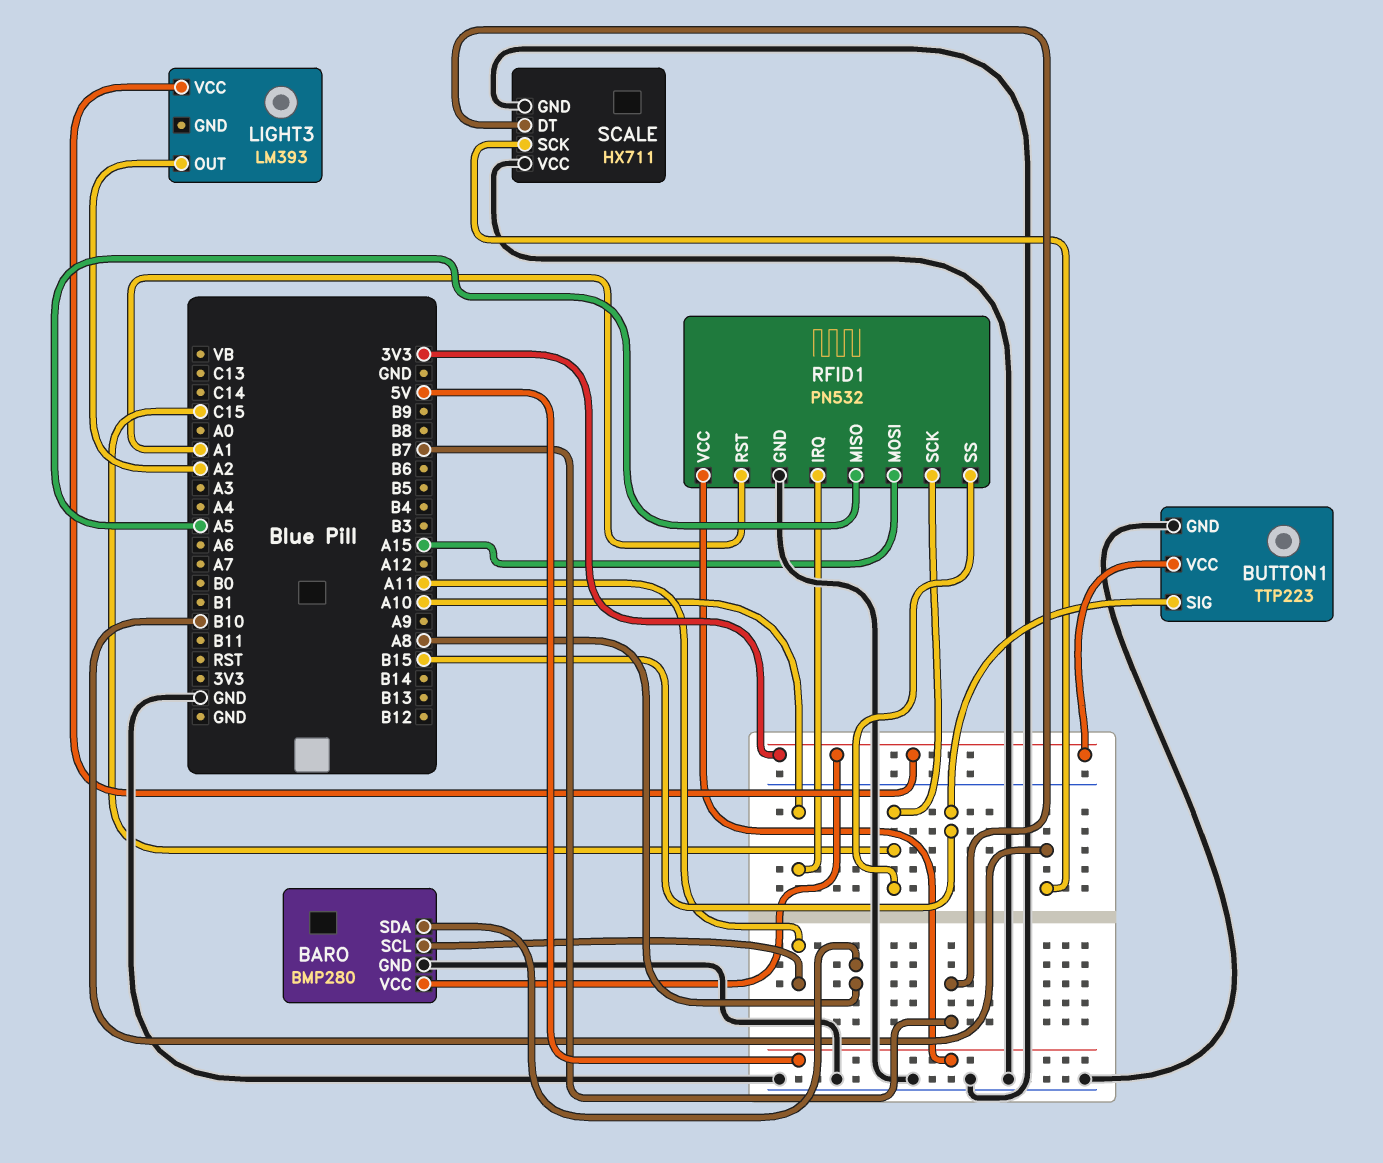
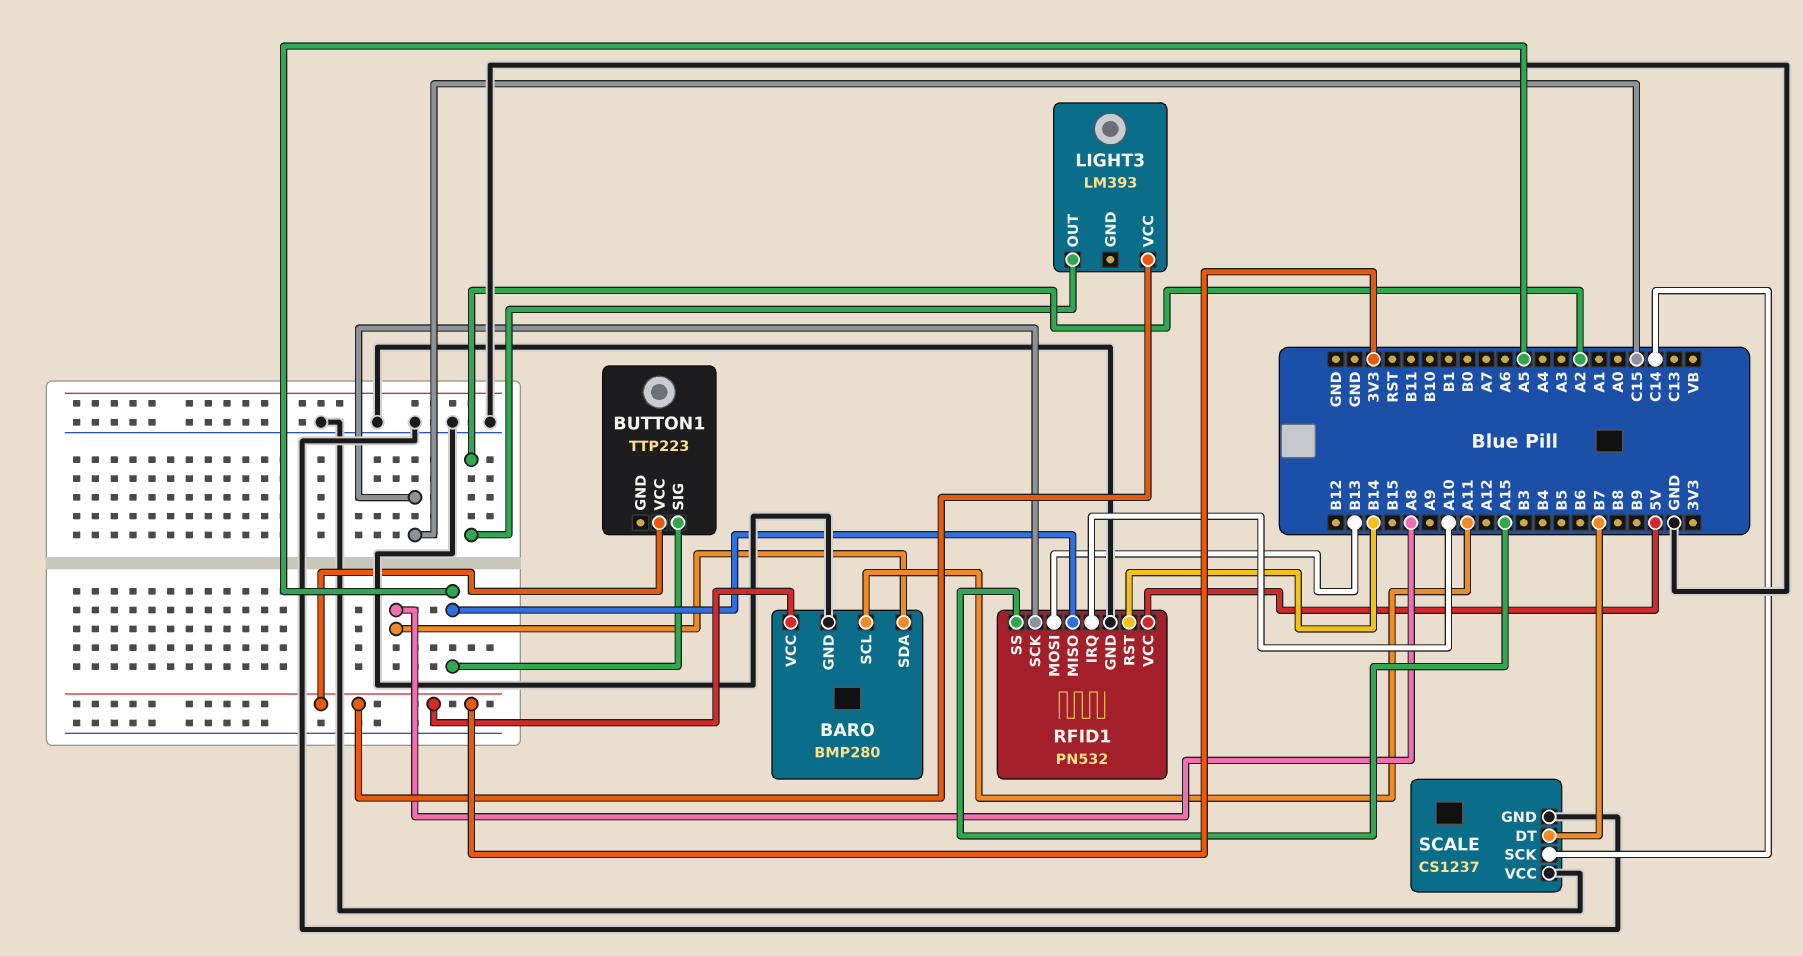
BUTTON1 pin GND: GND -> none
BUTTON1 pin SIG: B15 -> A5
RFID1 pin MOSI: A15 -> B13
RFID1 pin RST: A1 -> B14
RFID1 pin SS: C15 -> A15
SCALE: HX711 -> CS1237
SCALE pin SCK: B10 -> C14

